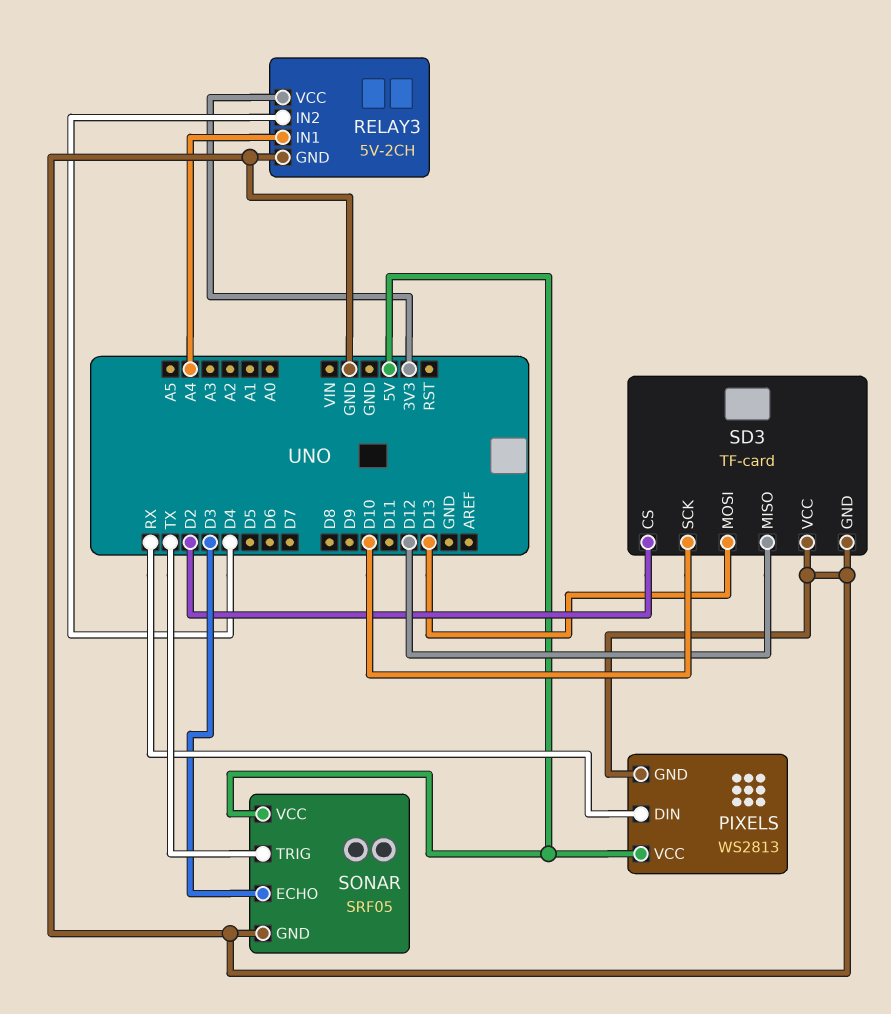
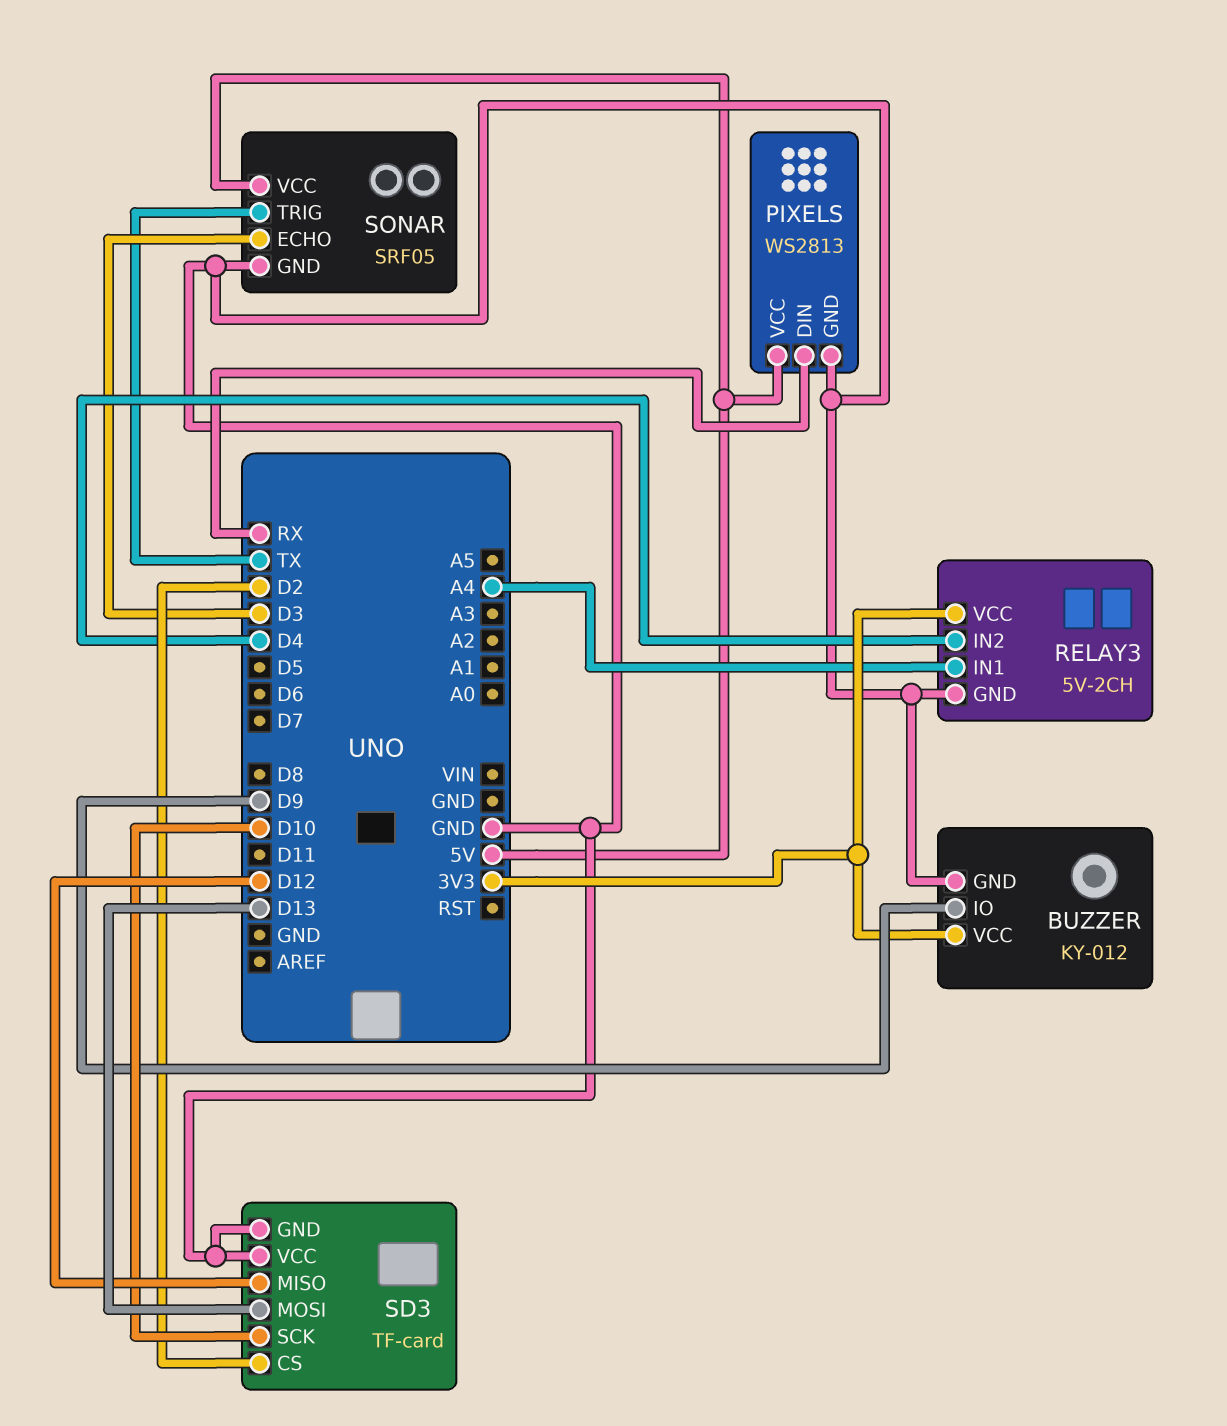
BUZZER: none -> KY-012
BUZZER pin GND: none -> GND
BUZZER pin IO: none -> D9
BUZZER pin VCC: none -> 3V3

